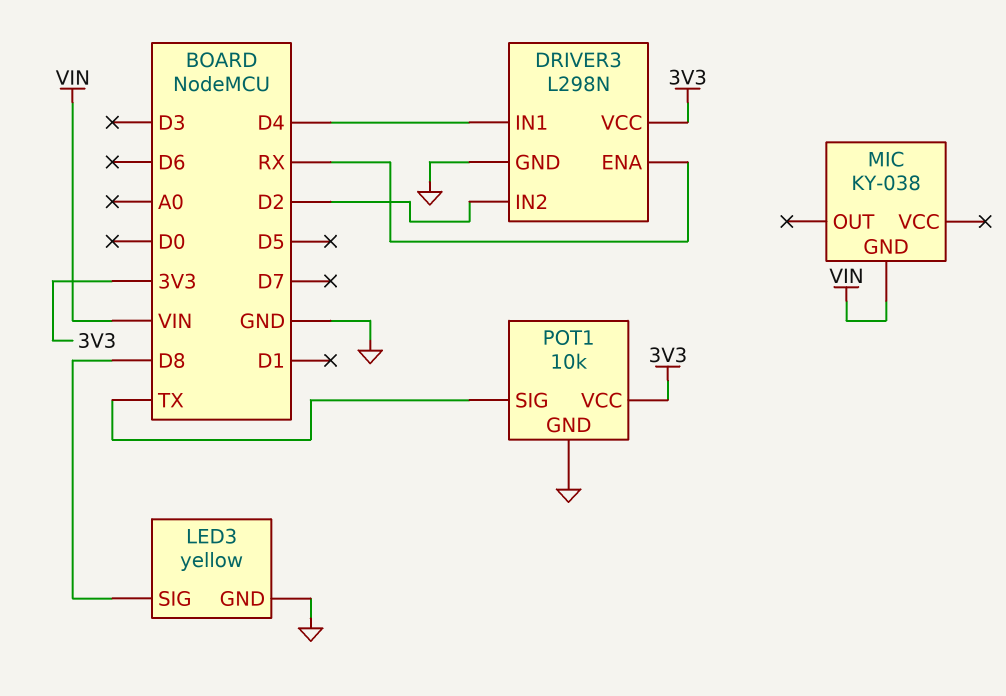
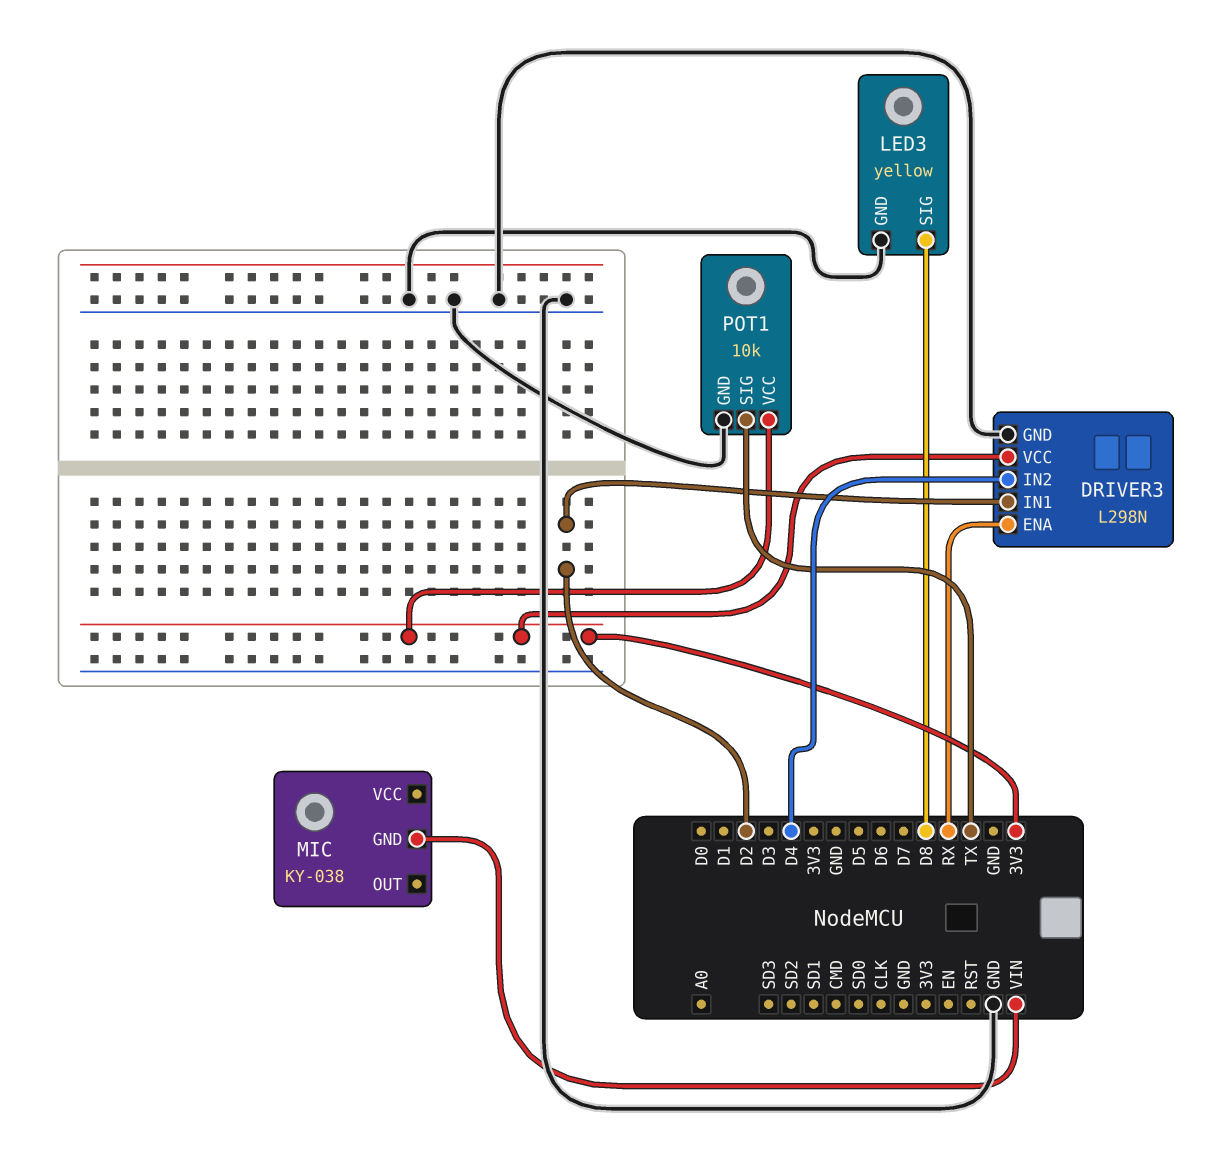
DRIVER3 pin IN1: D4 -> D2
DRIVER3 pin IN2: D2 -> D4

